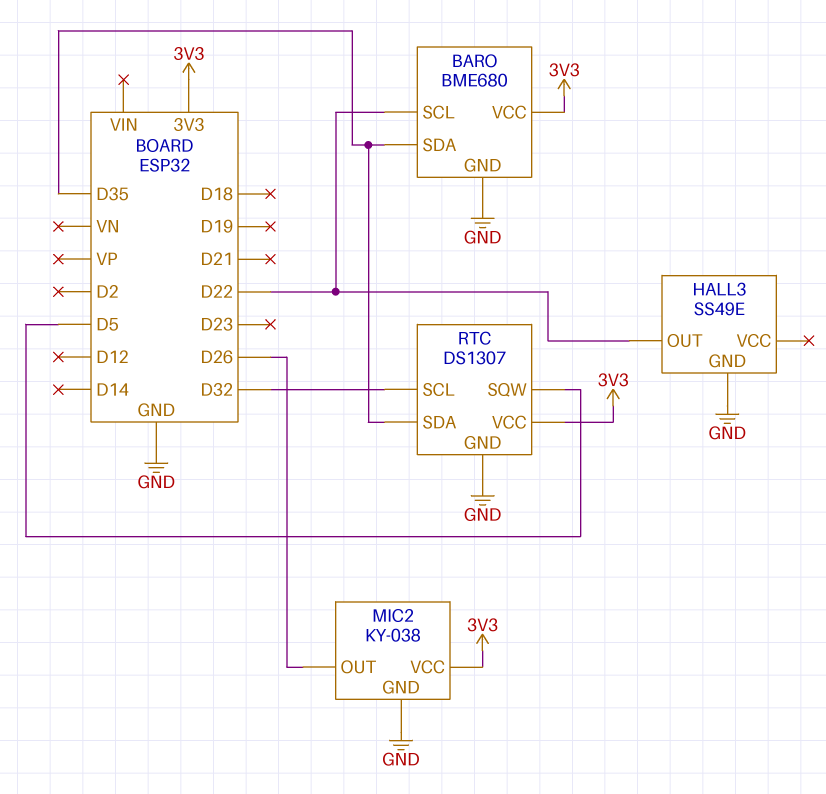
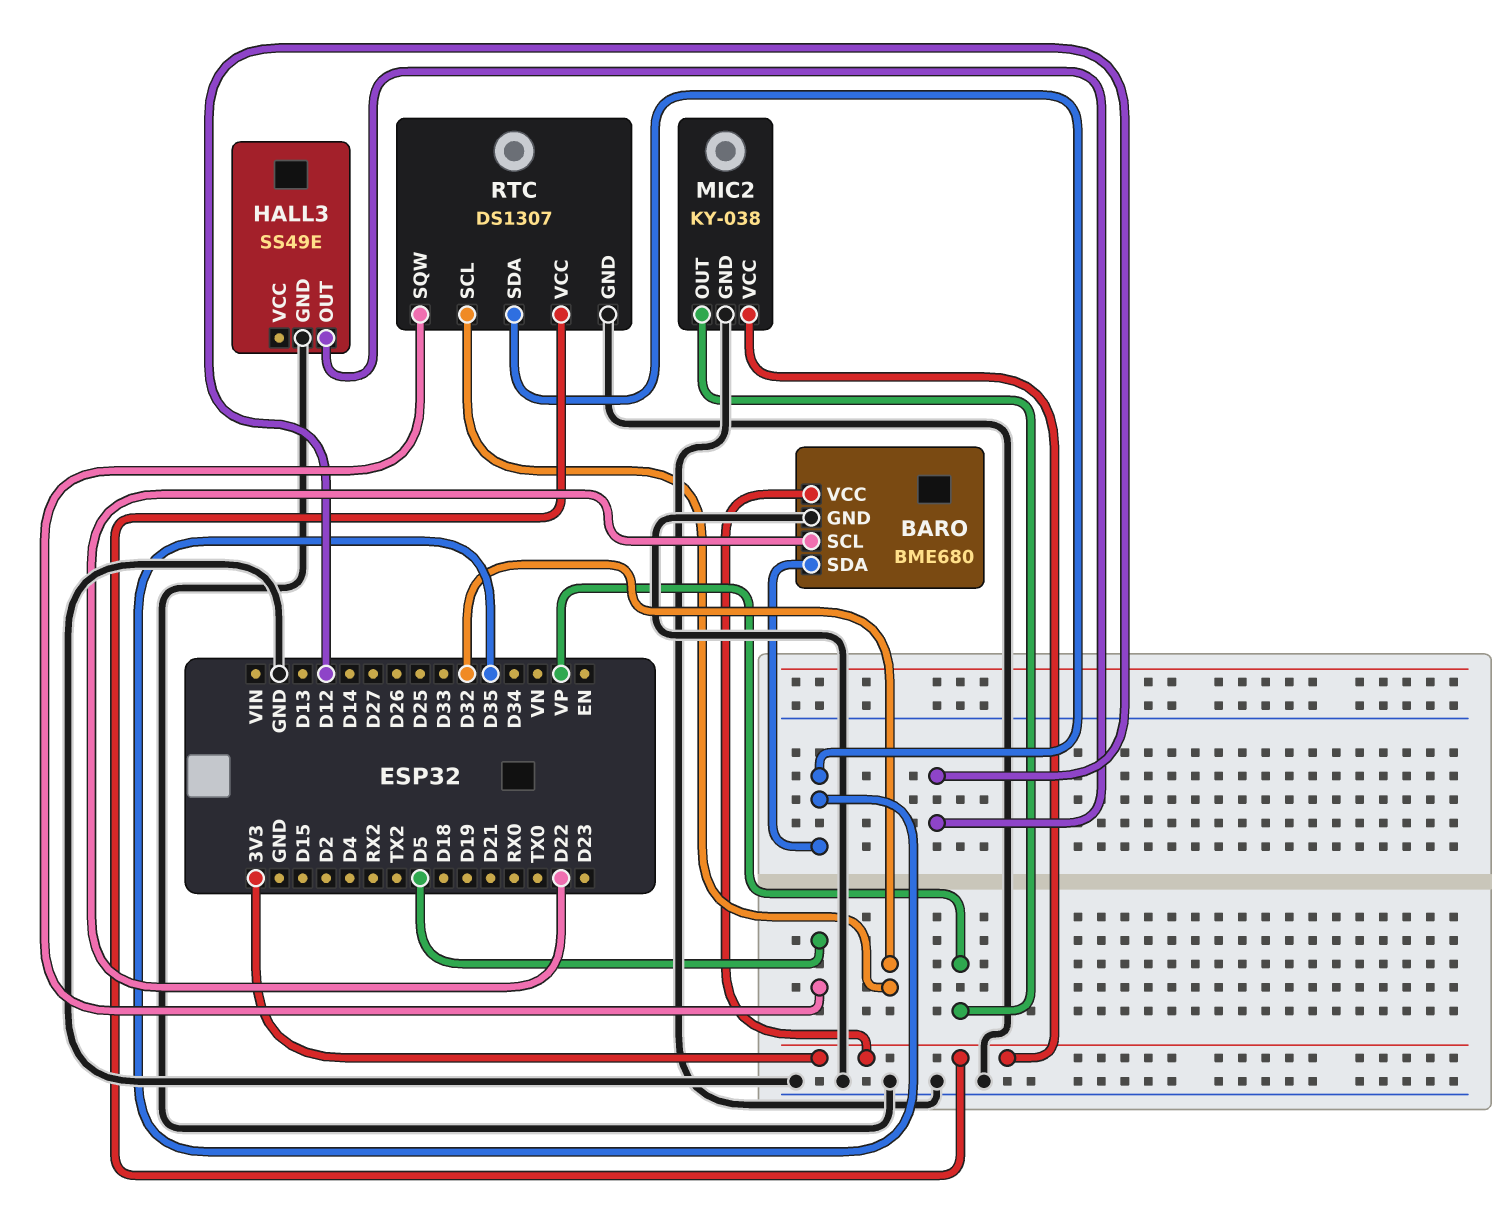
HALL3 pin OUT: D22 -> D12
MIC2 pin OUT: D26 -> VP

